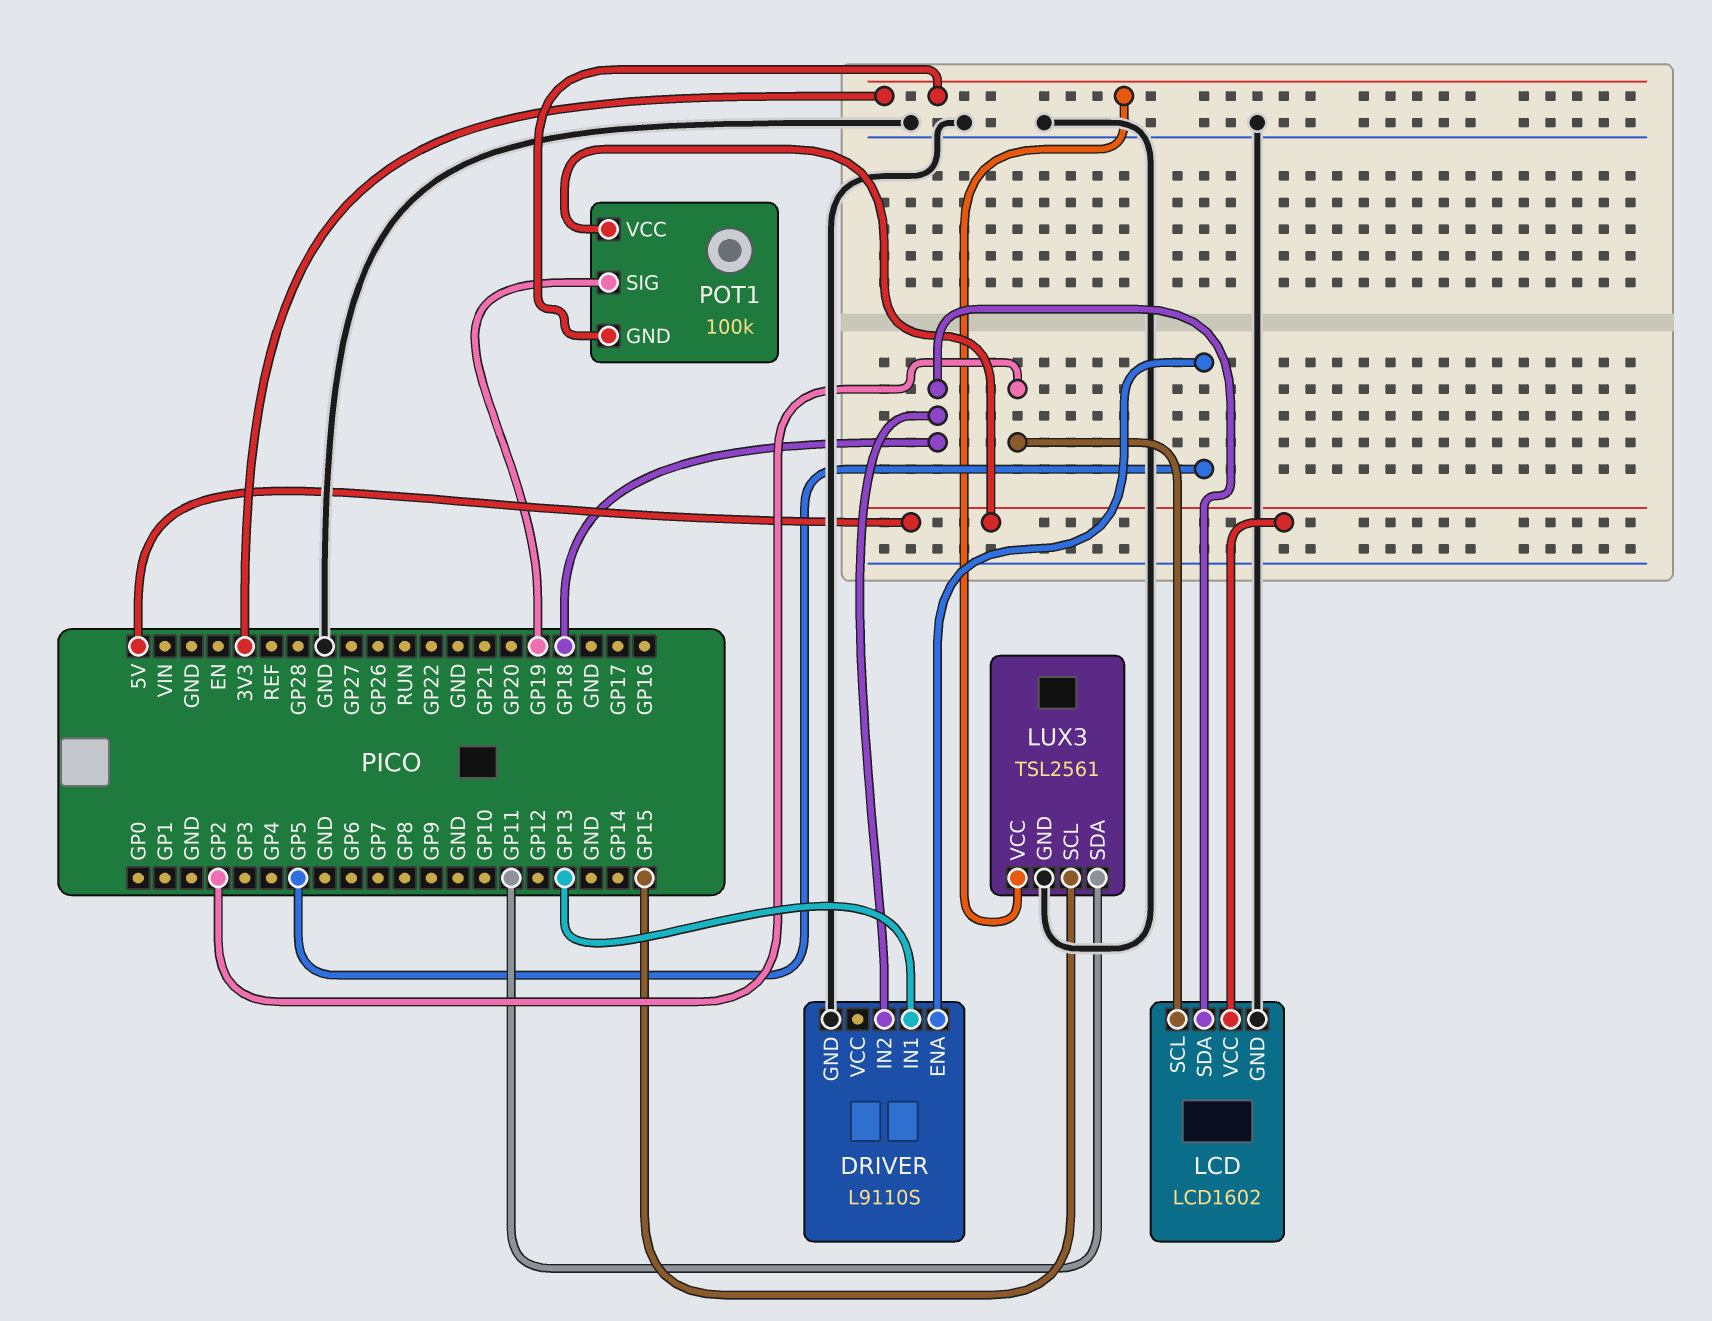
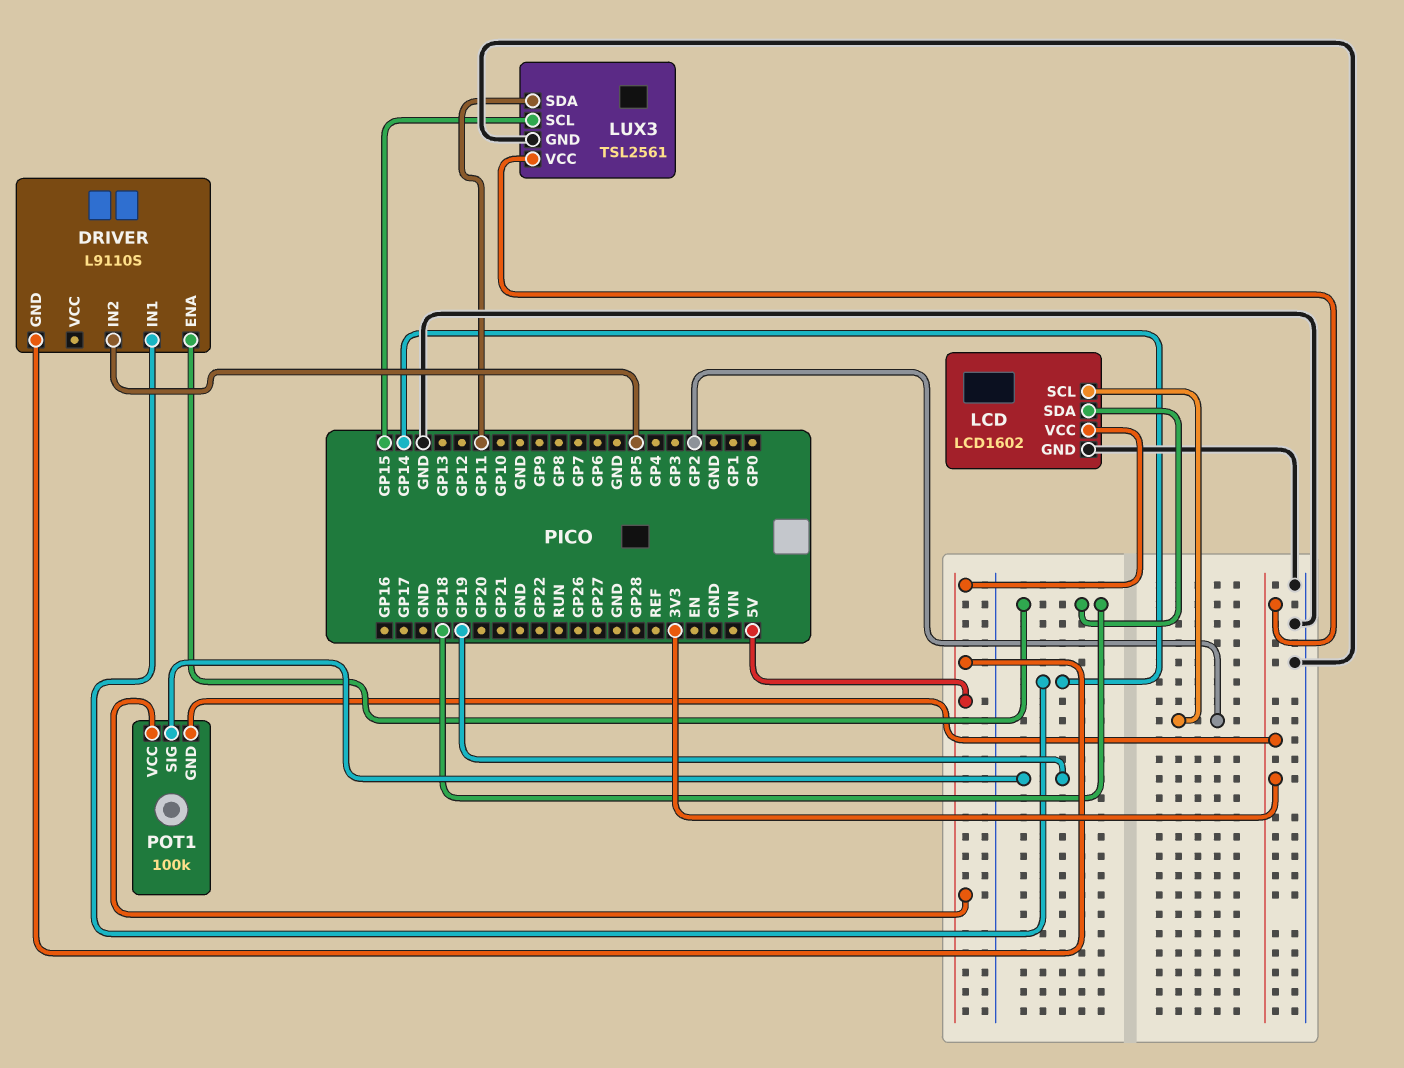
DRIVER pin ENA: GP5 -> GP18
DRIVER pin GND: GND -> 5V
DRIVER pin IN1: GP13 -> GP14
DRIVER pin IN2: GP18 -> GP5

